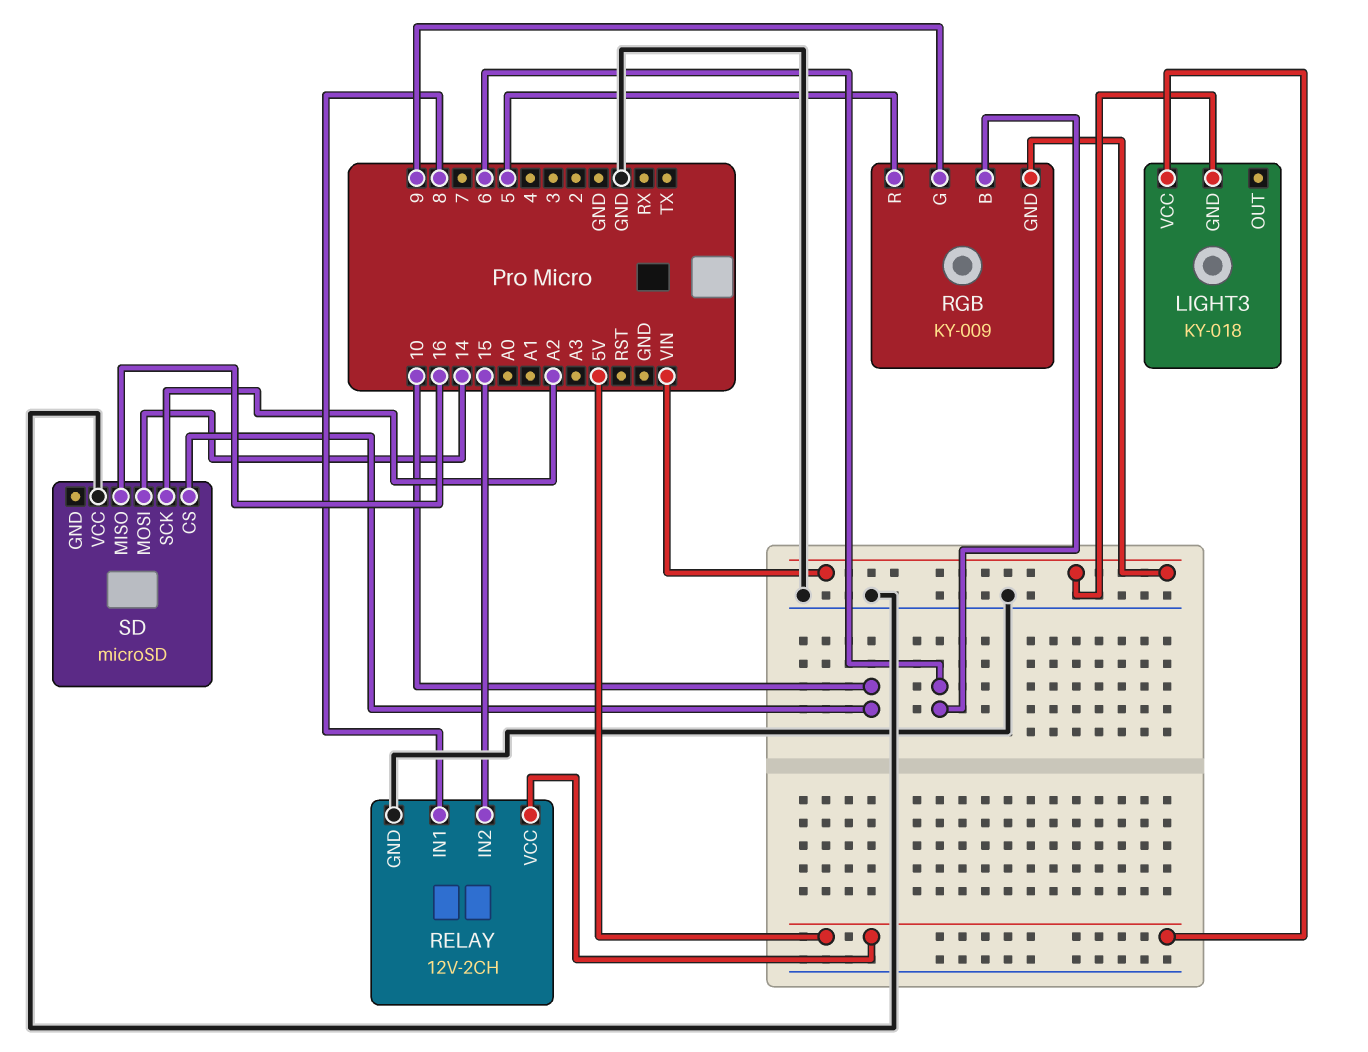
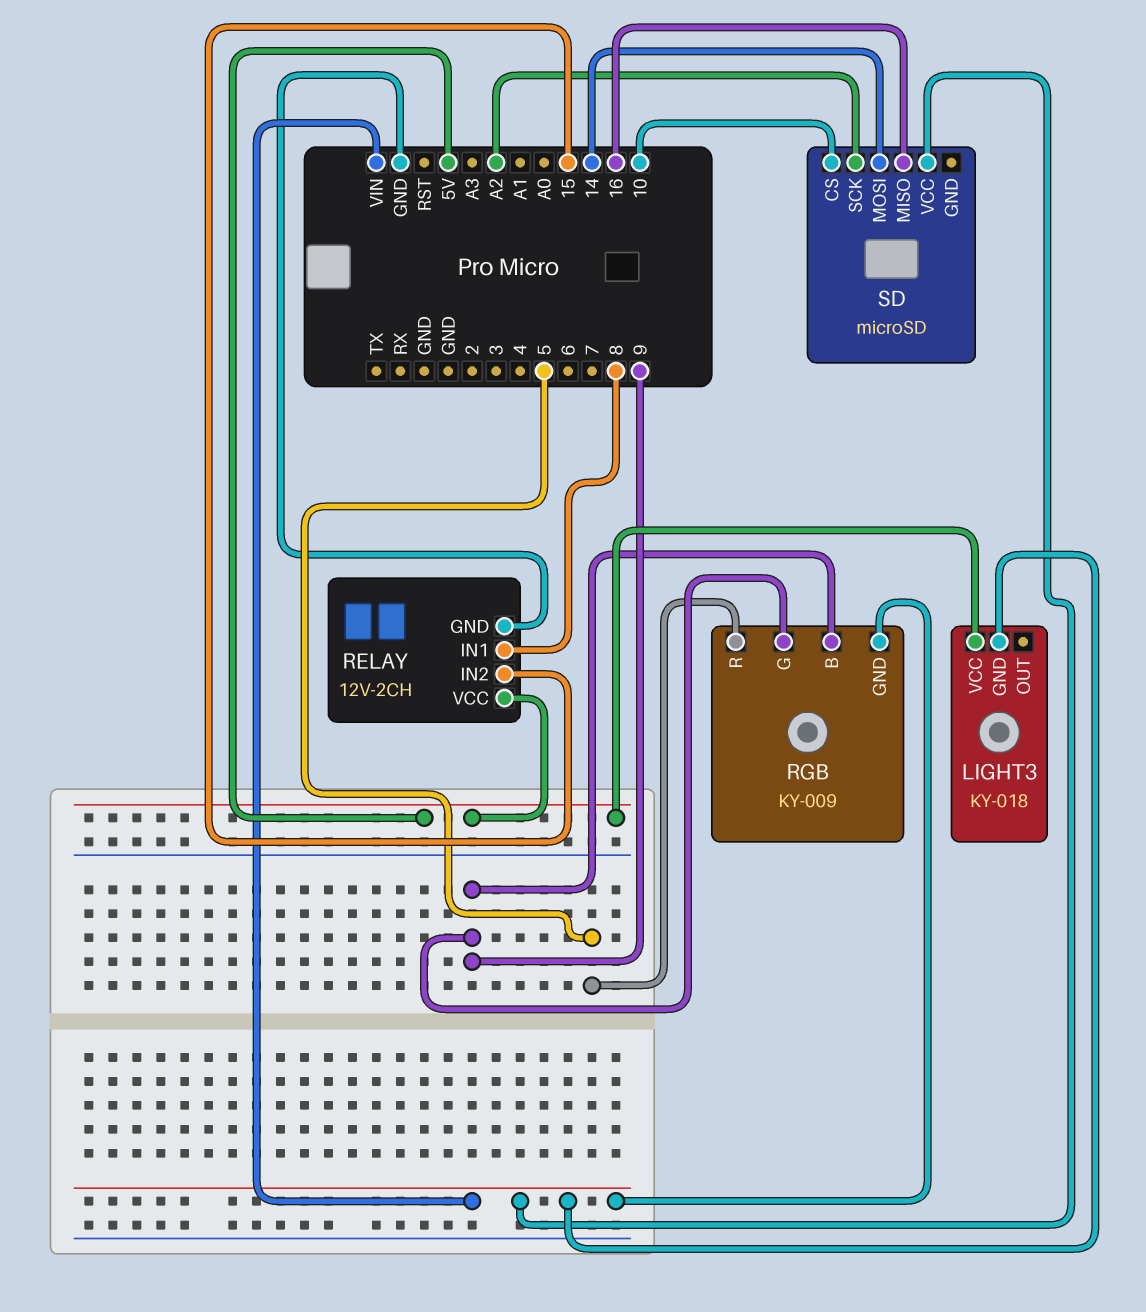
RGB pin B: 6 -> 9
SD pin VCC: GND -> VIN

